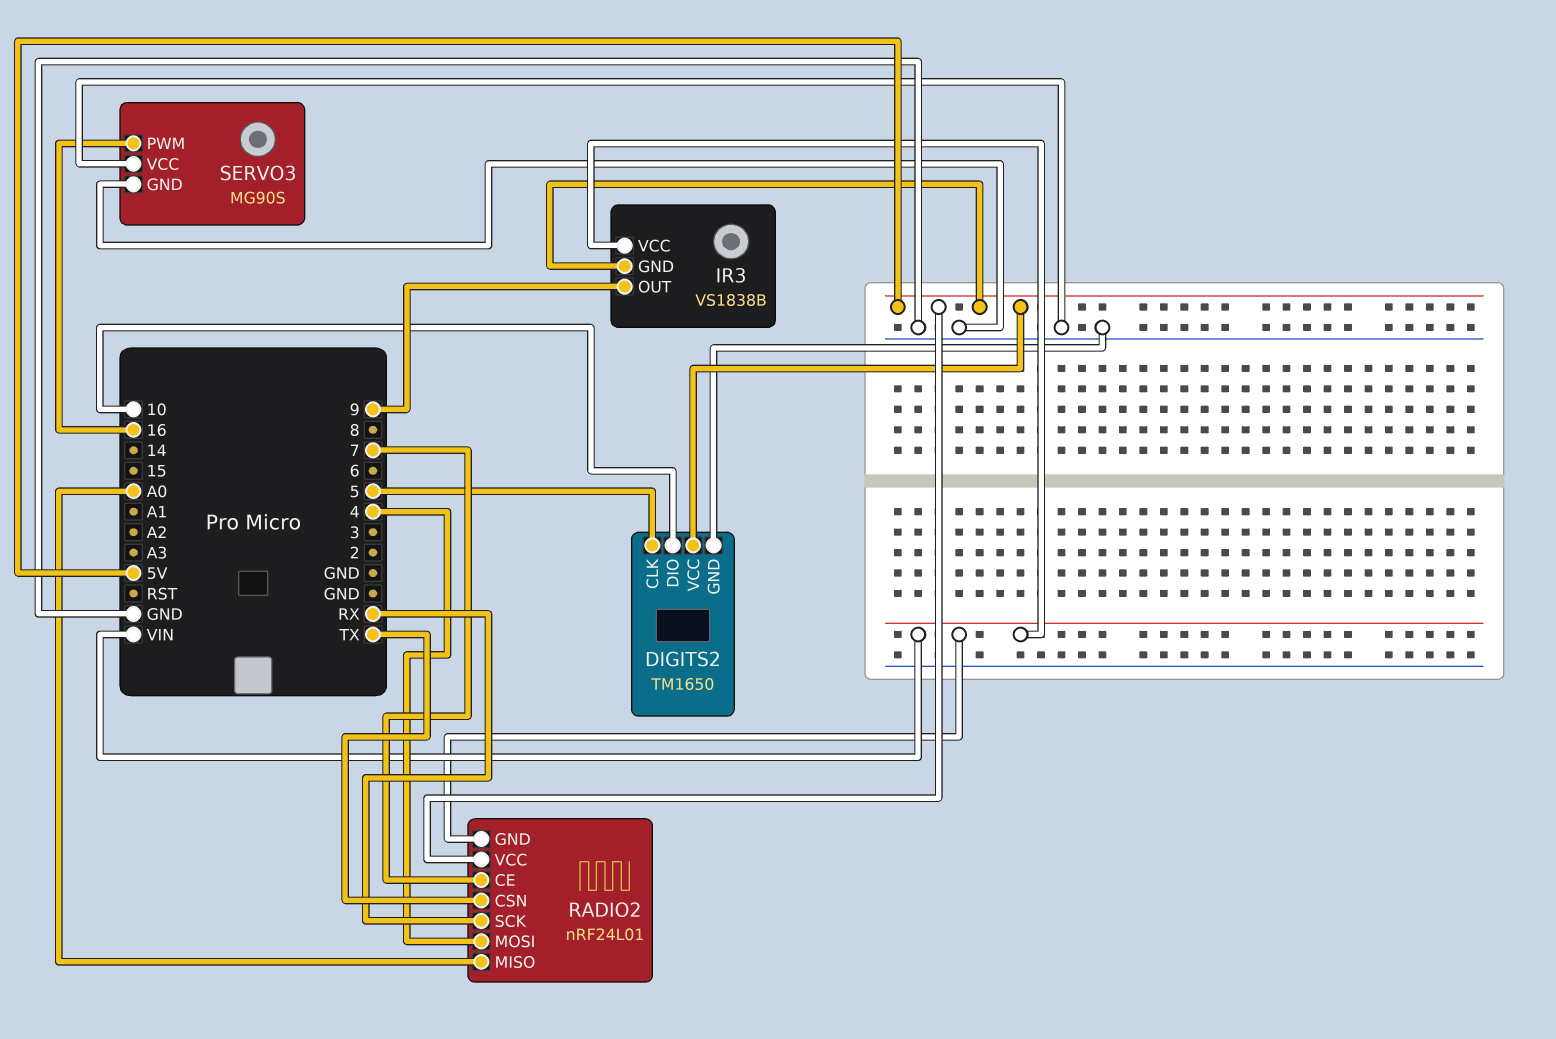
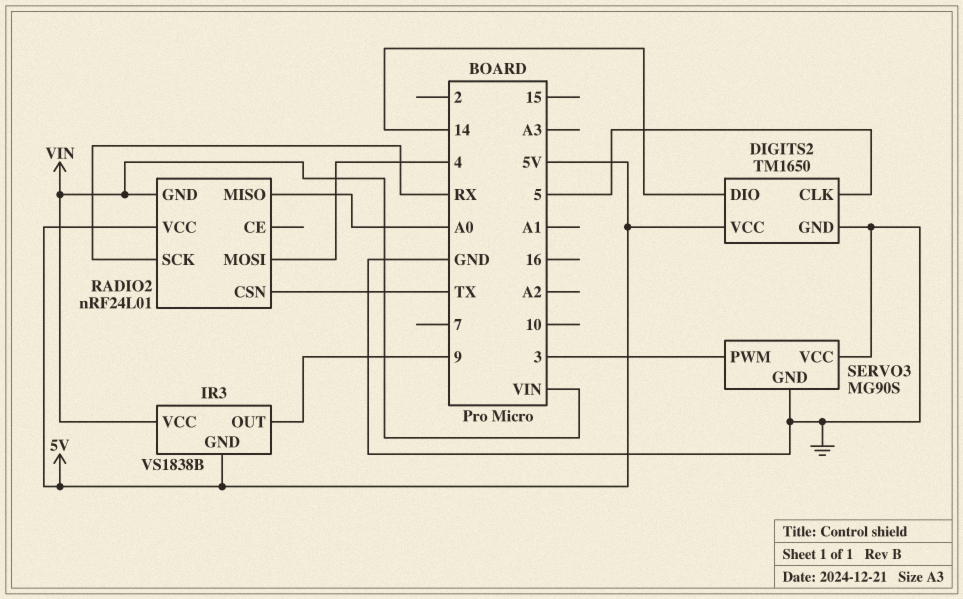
DIGITS2 pin DIO: 10 -> 14
RADIO2 pin CE: 7 -> none
SERVO3 pin PWM: 16 -> 3

